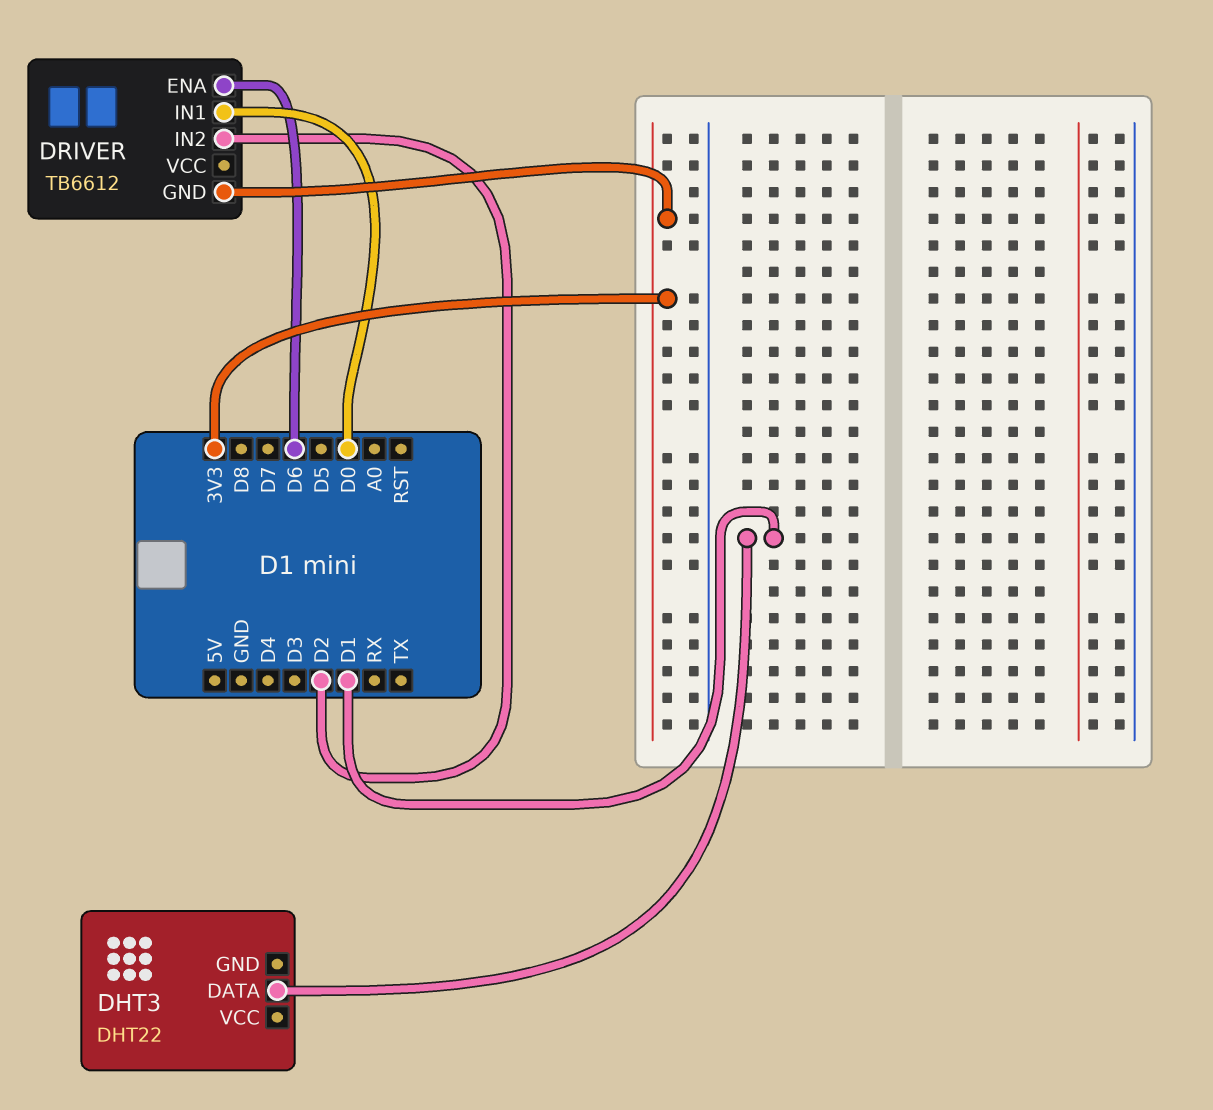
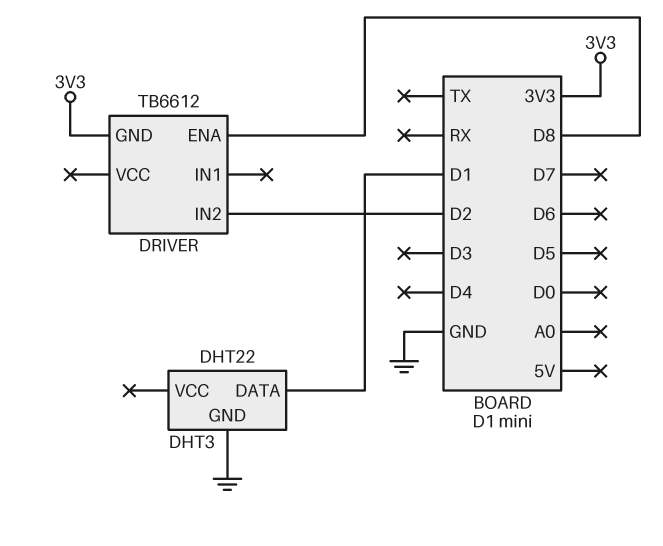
DHT3 pin GND: none -> GND
DRIVER pin ENA: D6 -> D8
DRIVER pin IN1: D0 -> none

